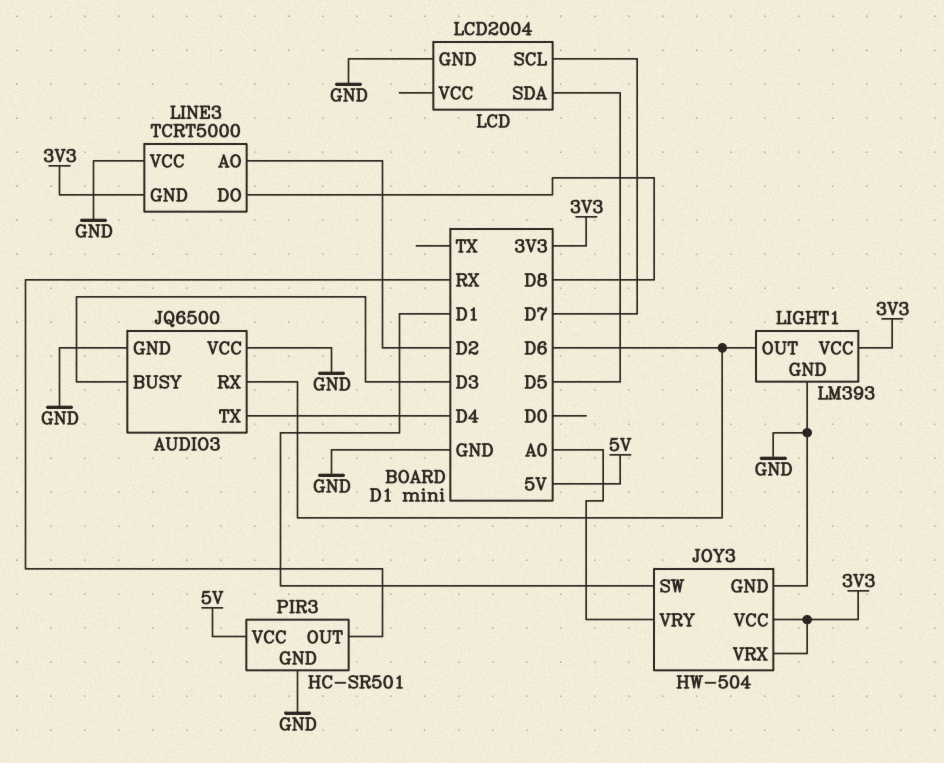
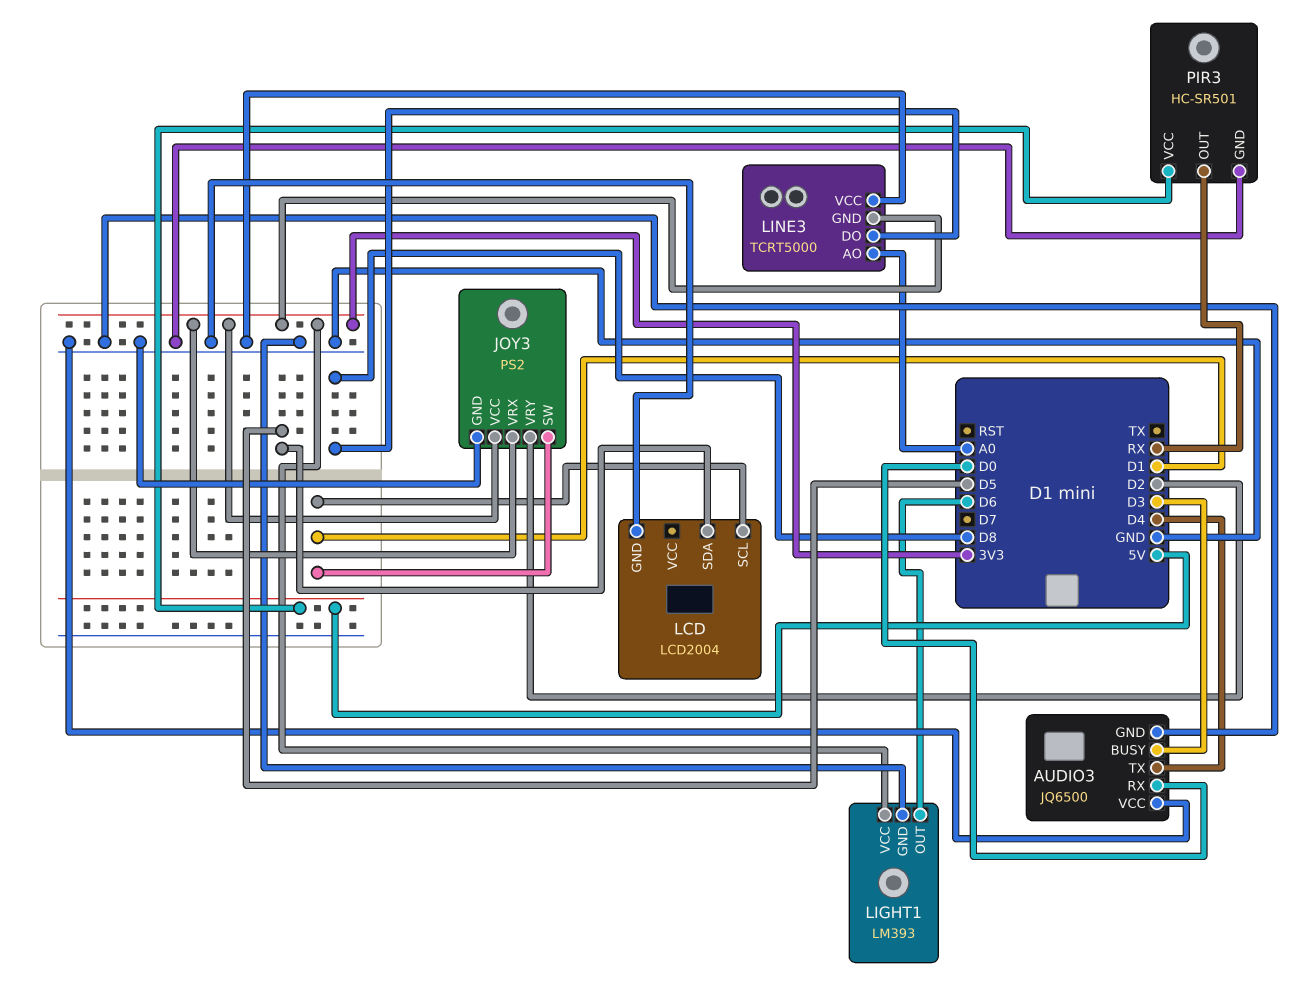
AUDIO3 pin RX: D6 -> D0
JOY3: HW-504 -> PS2
JOY3 pin VRY: A0 -> D2
LCD pin SCL: D7 -> D1
LINE3 pin AO: D2 -> A0

